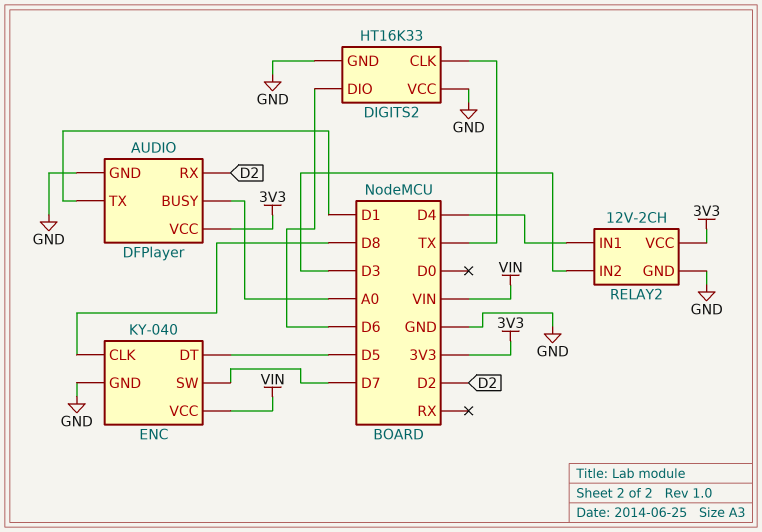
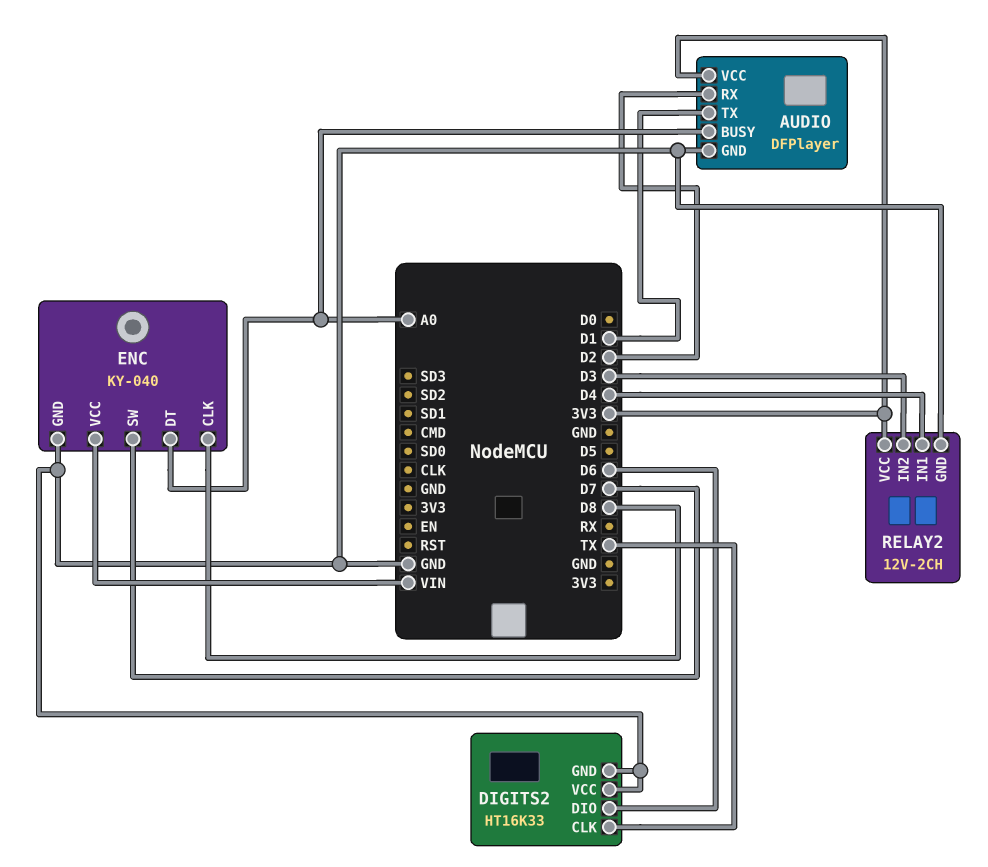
ENC pin DT: D5 -> A0

